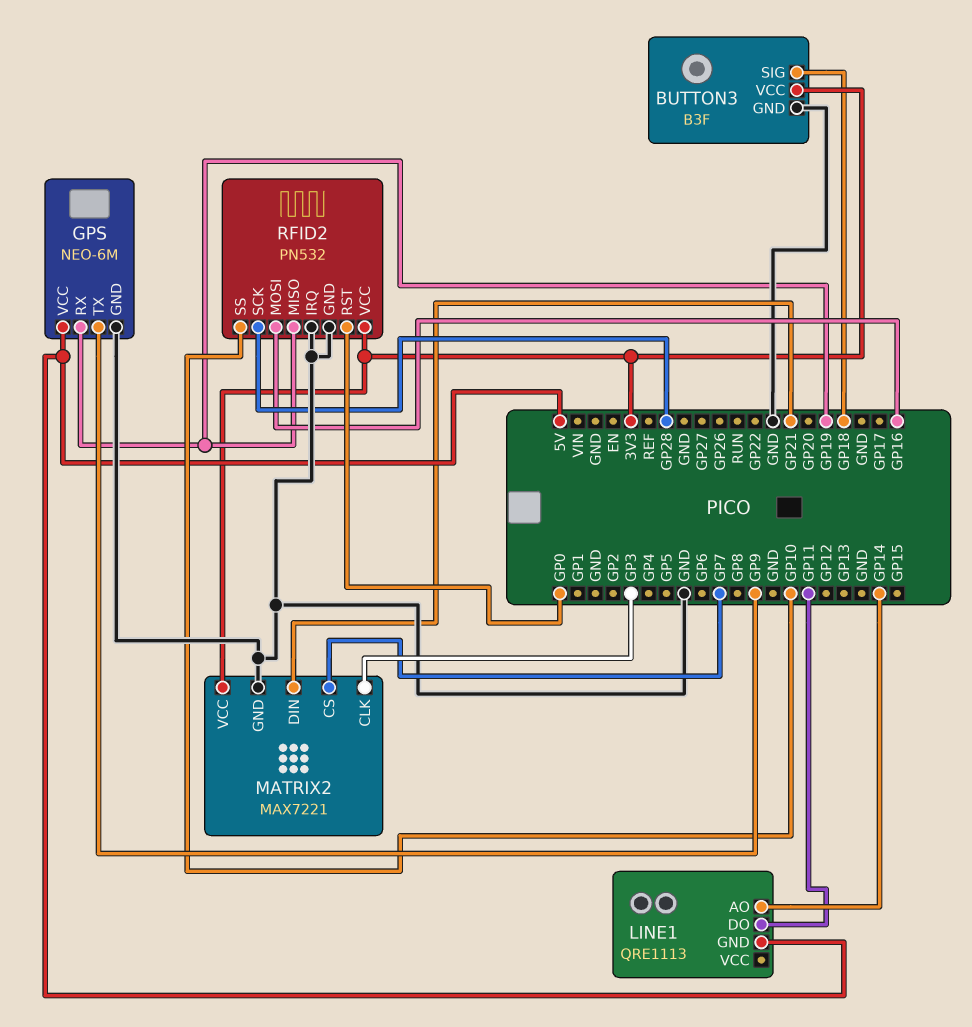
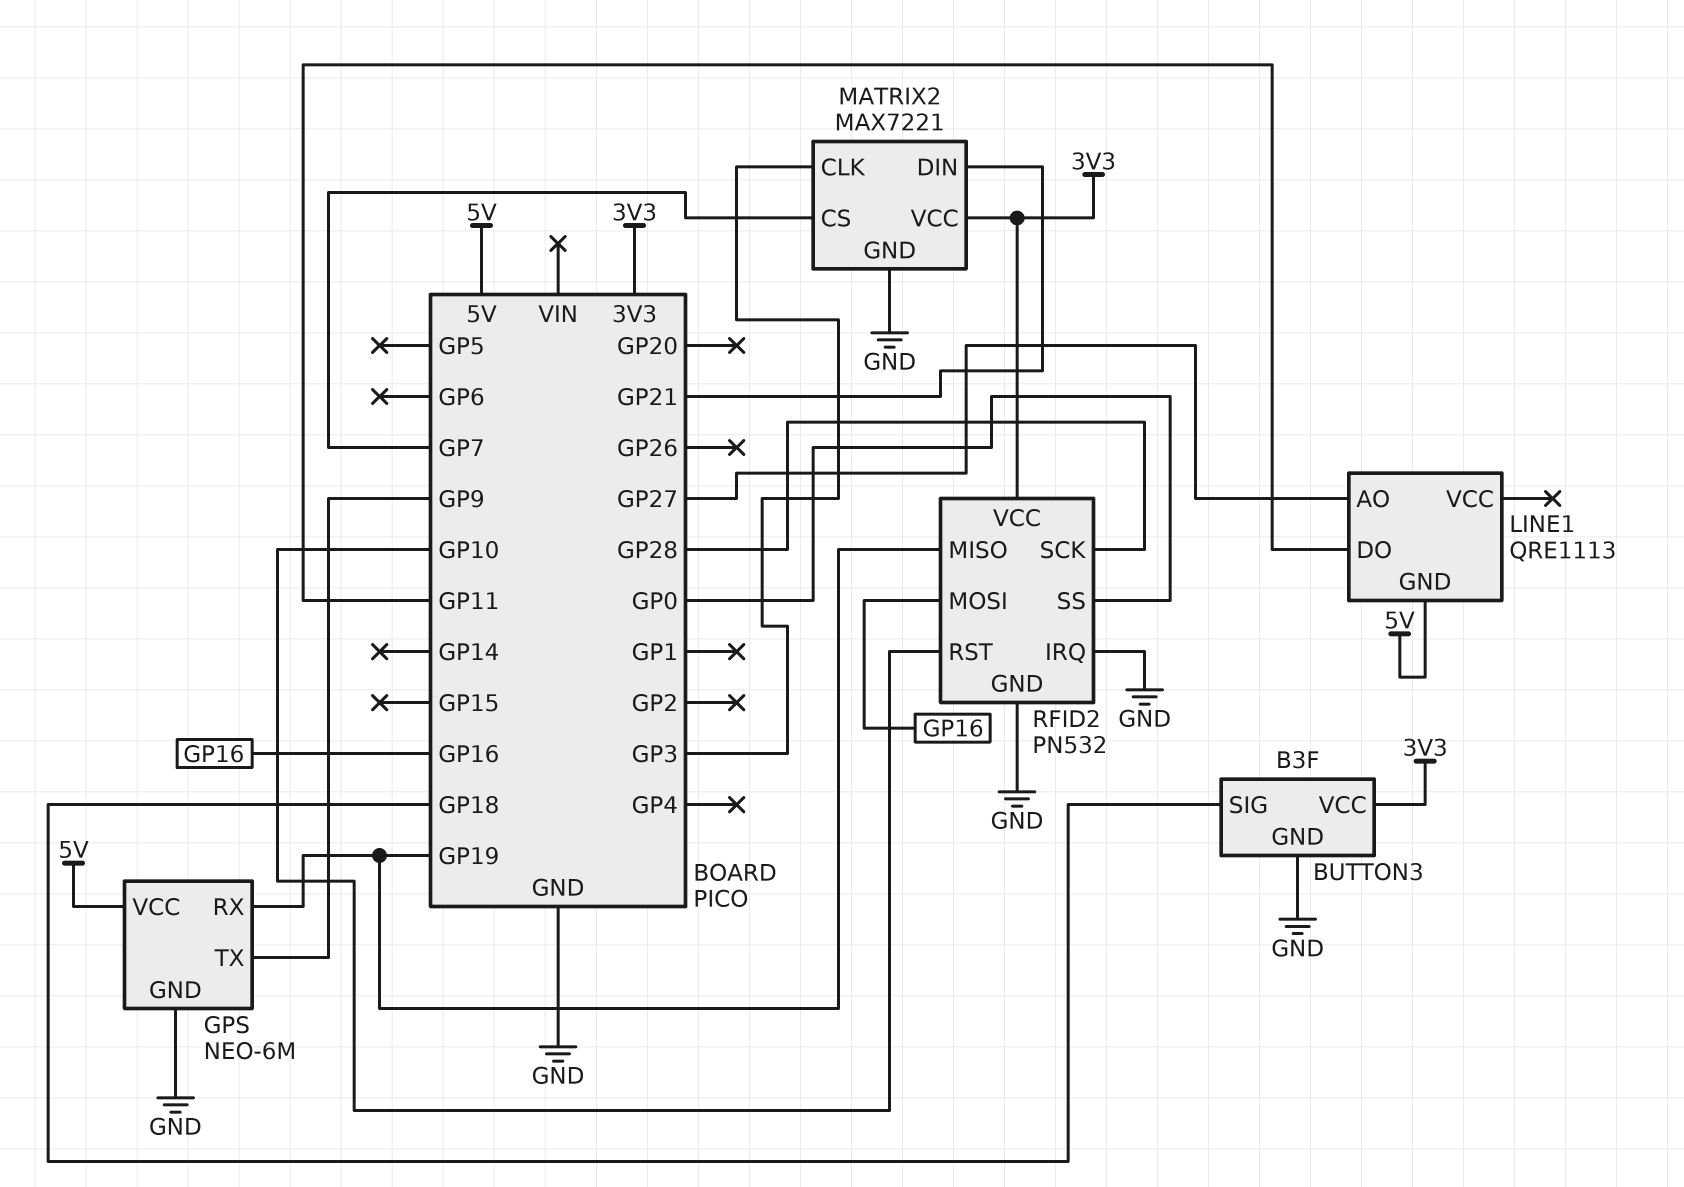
LINE1 pin AO: GP14 -> GP27
RFID2 pin RST: GP0 -> GP10
RFID2 pin SS: GP10 -> GP0

